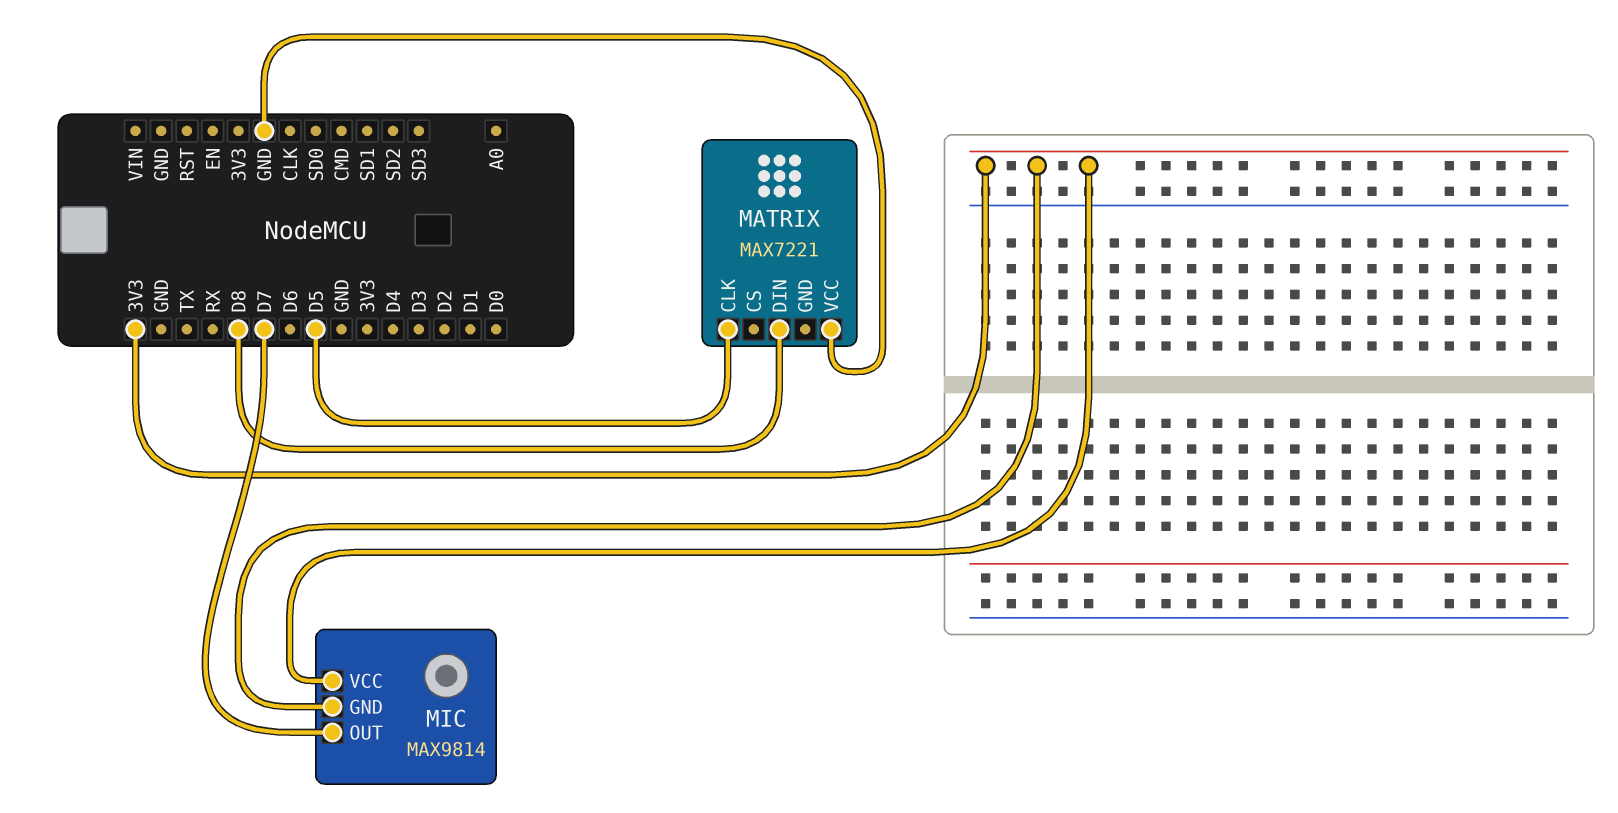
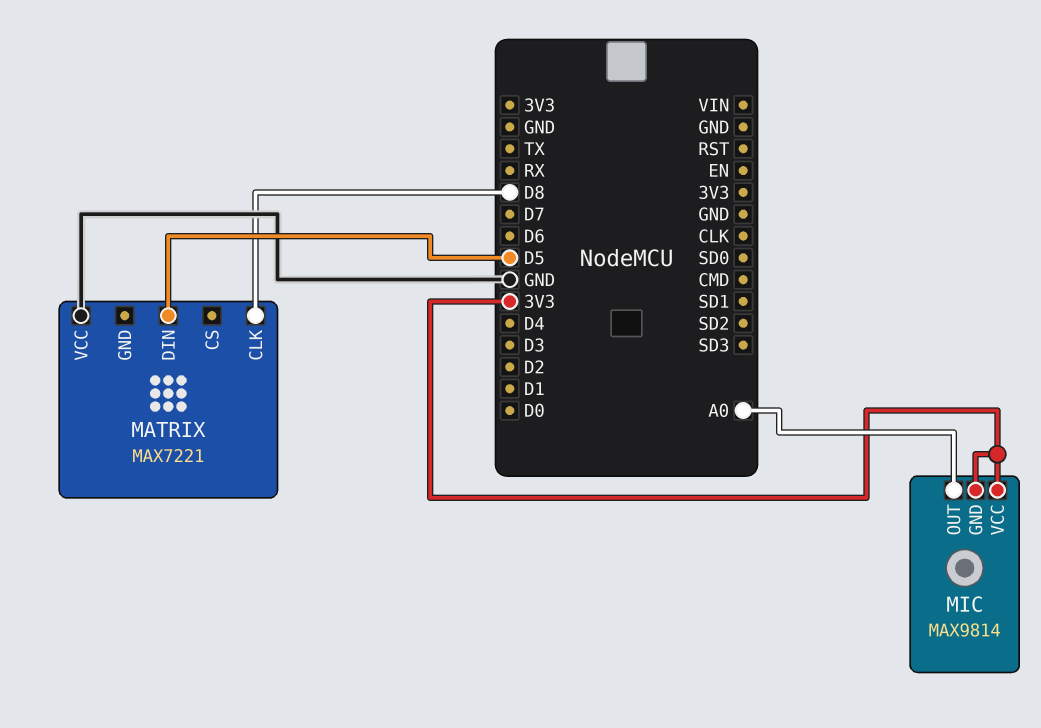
MATRIX pin CLK: D5 -> D8
MATRIX pin DIN: D8 -> D5
MIC pin OUT: D7 -> A0

